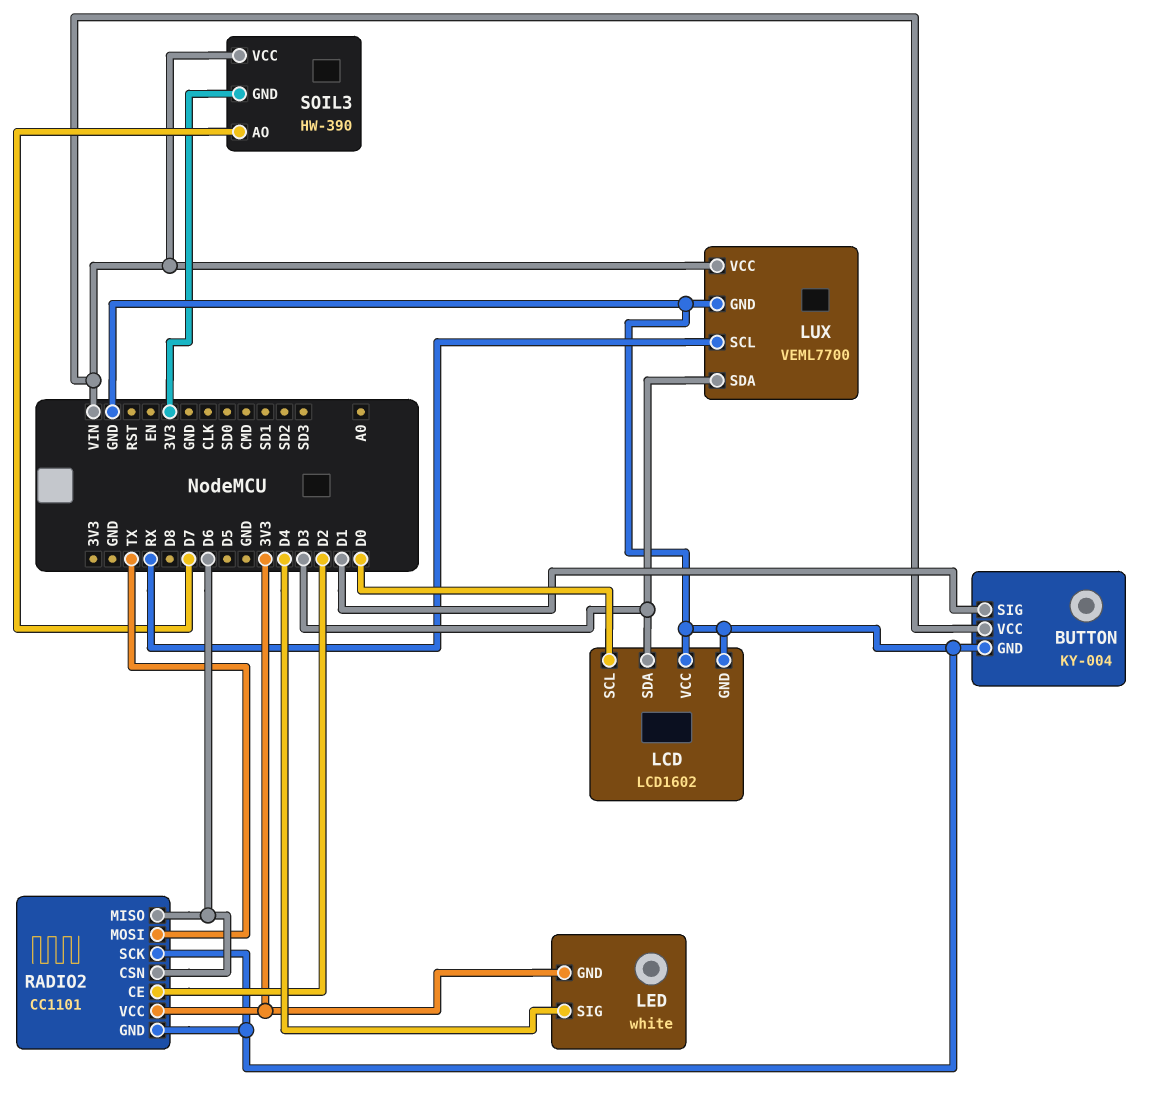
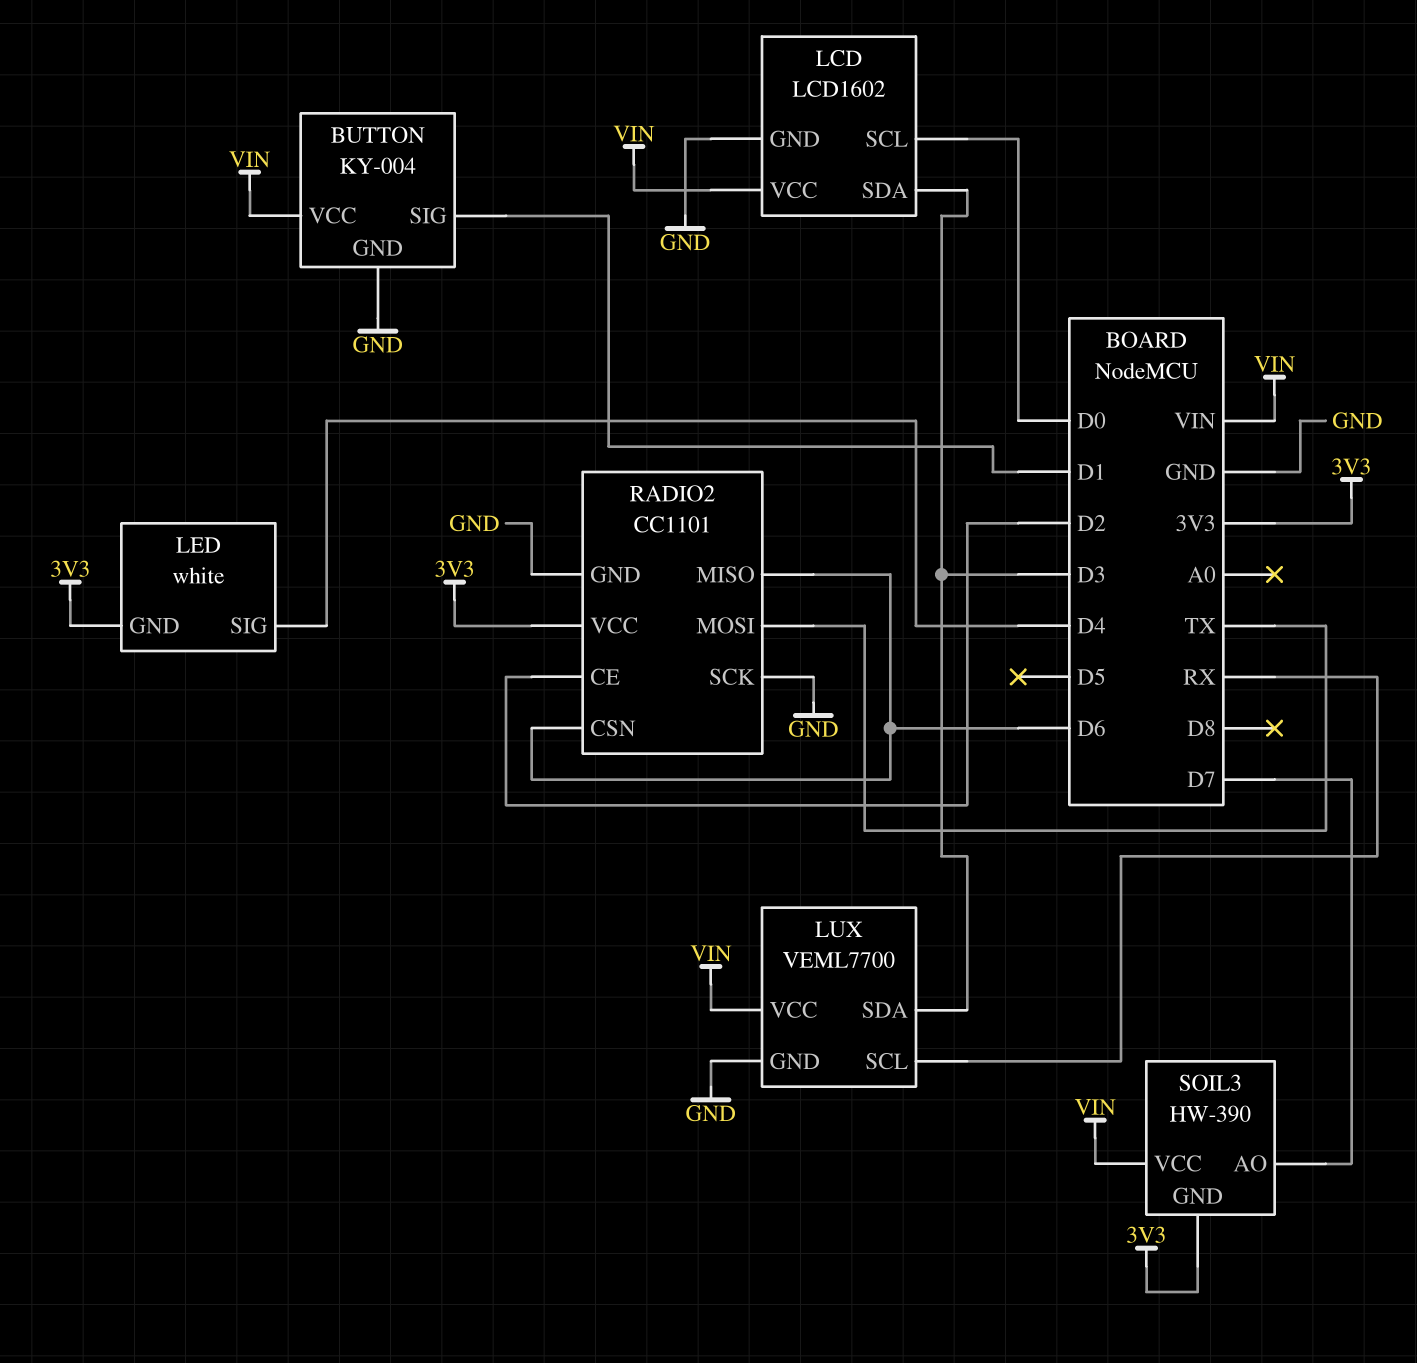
LCD pin VCC: GND -> VIN

